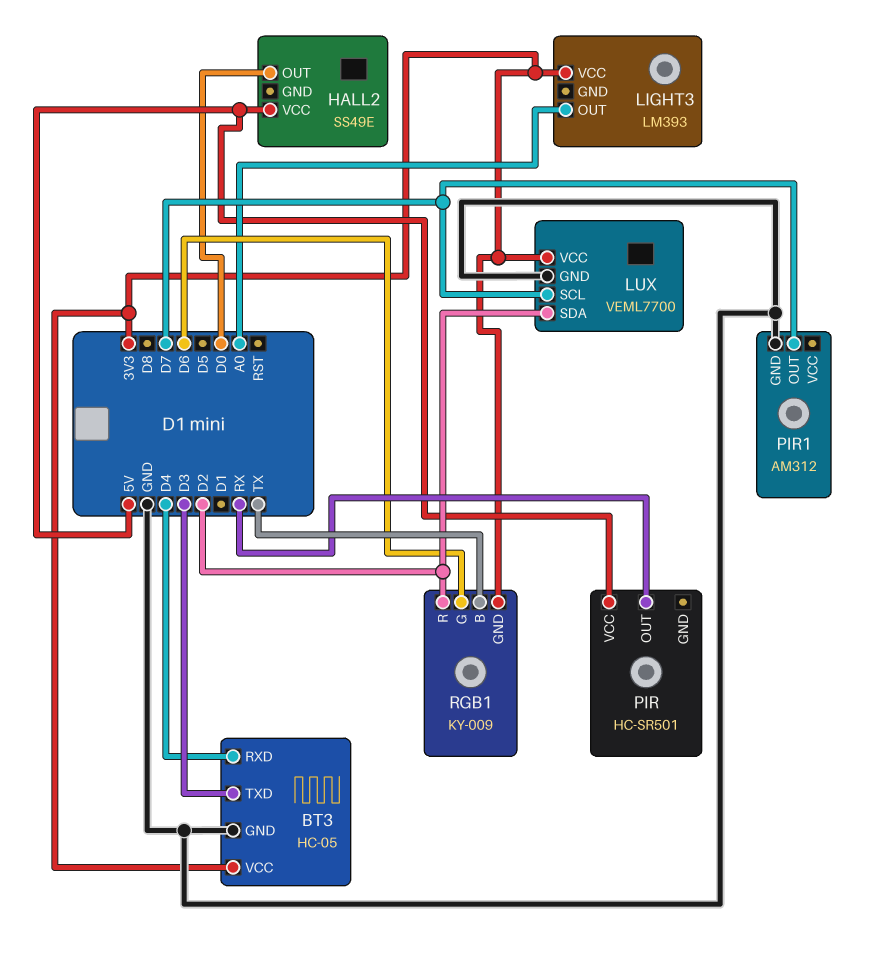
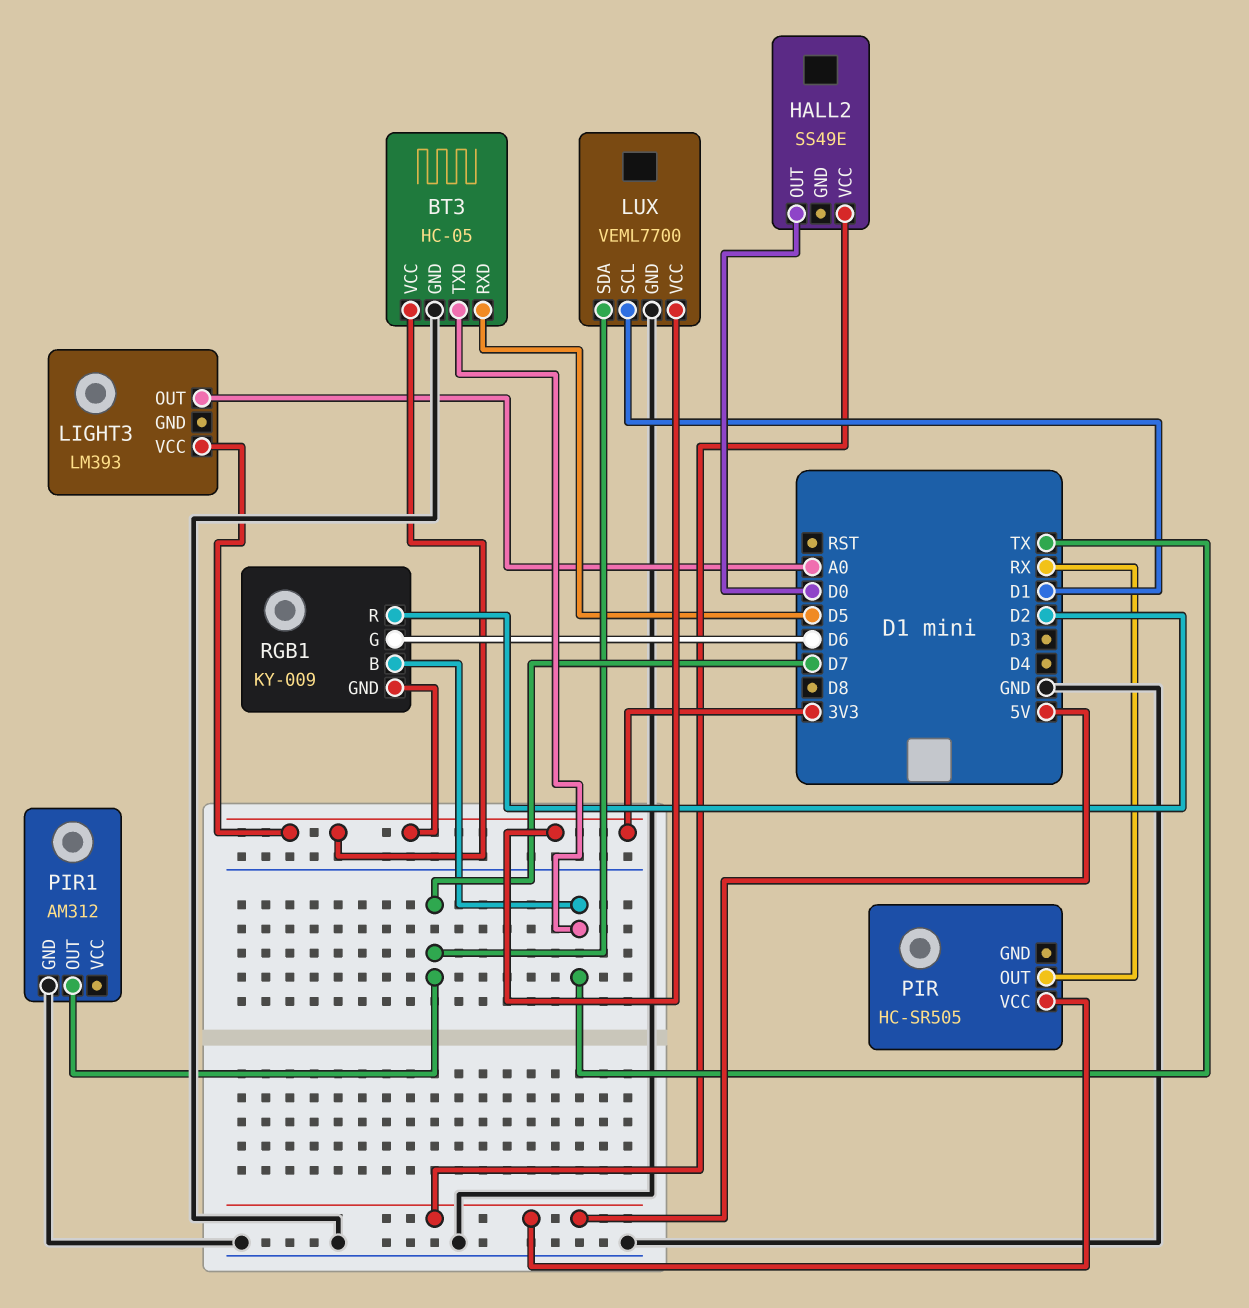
BT3 pin RXD: D4 -> D5
BT3 pin TXD: D3 -> TX
LUX pin SCL: D7 -> D1
LUX pin SDA: D2 -> D7
PIR: HC-SR501 -> HC-SR505

